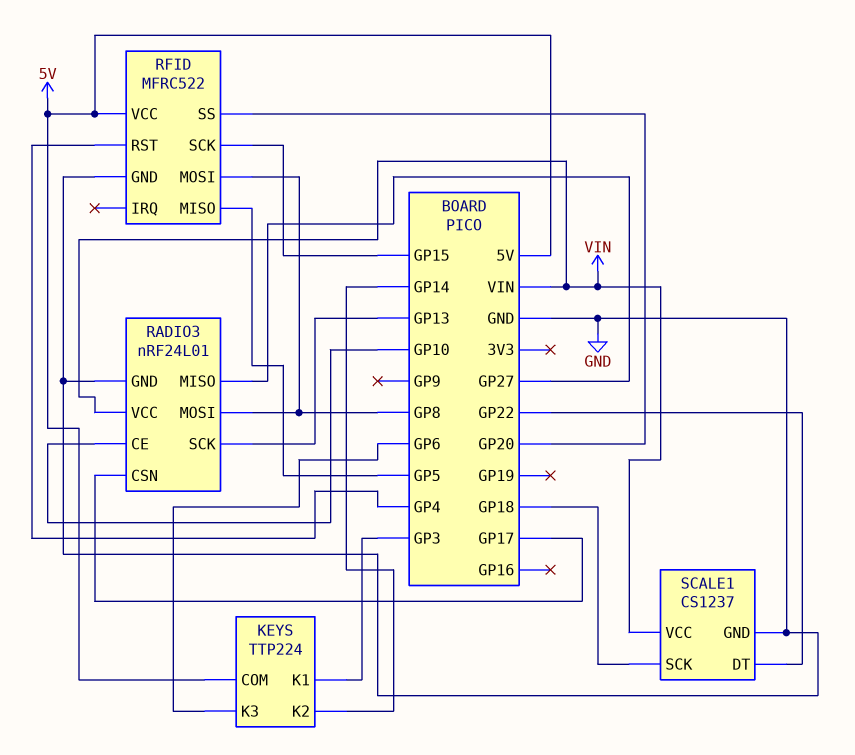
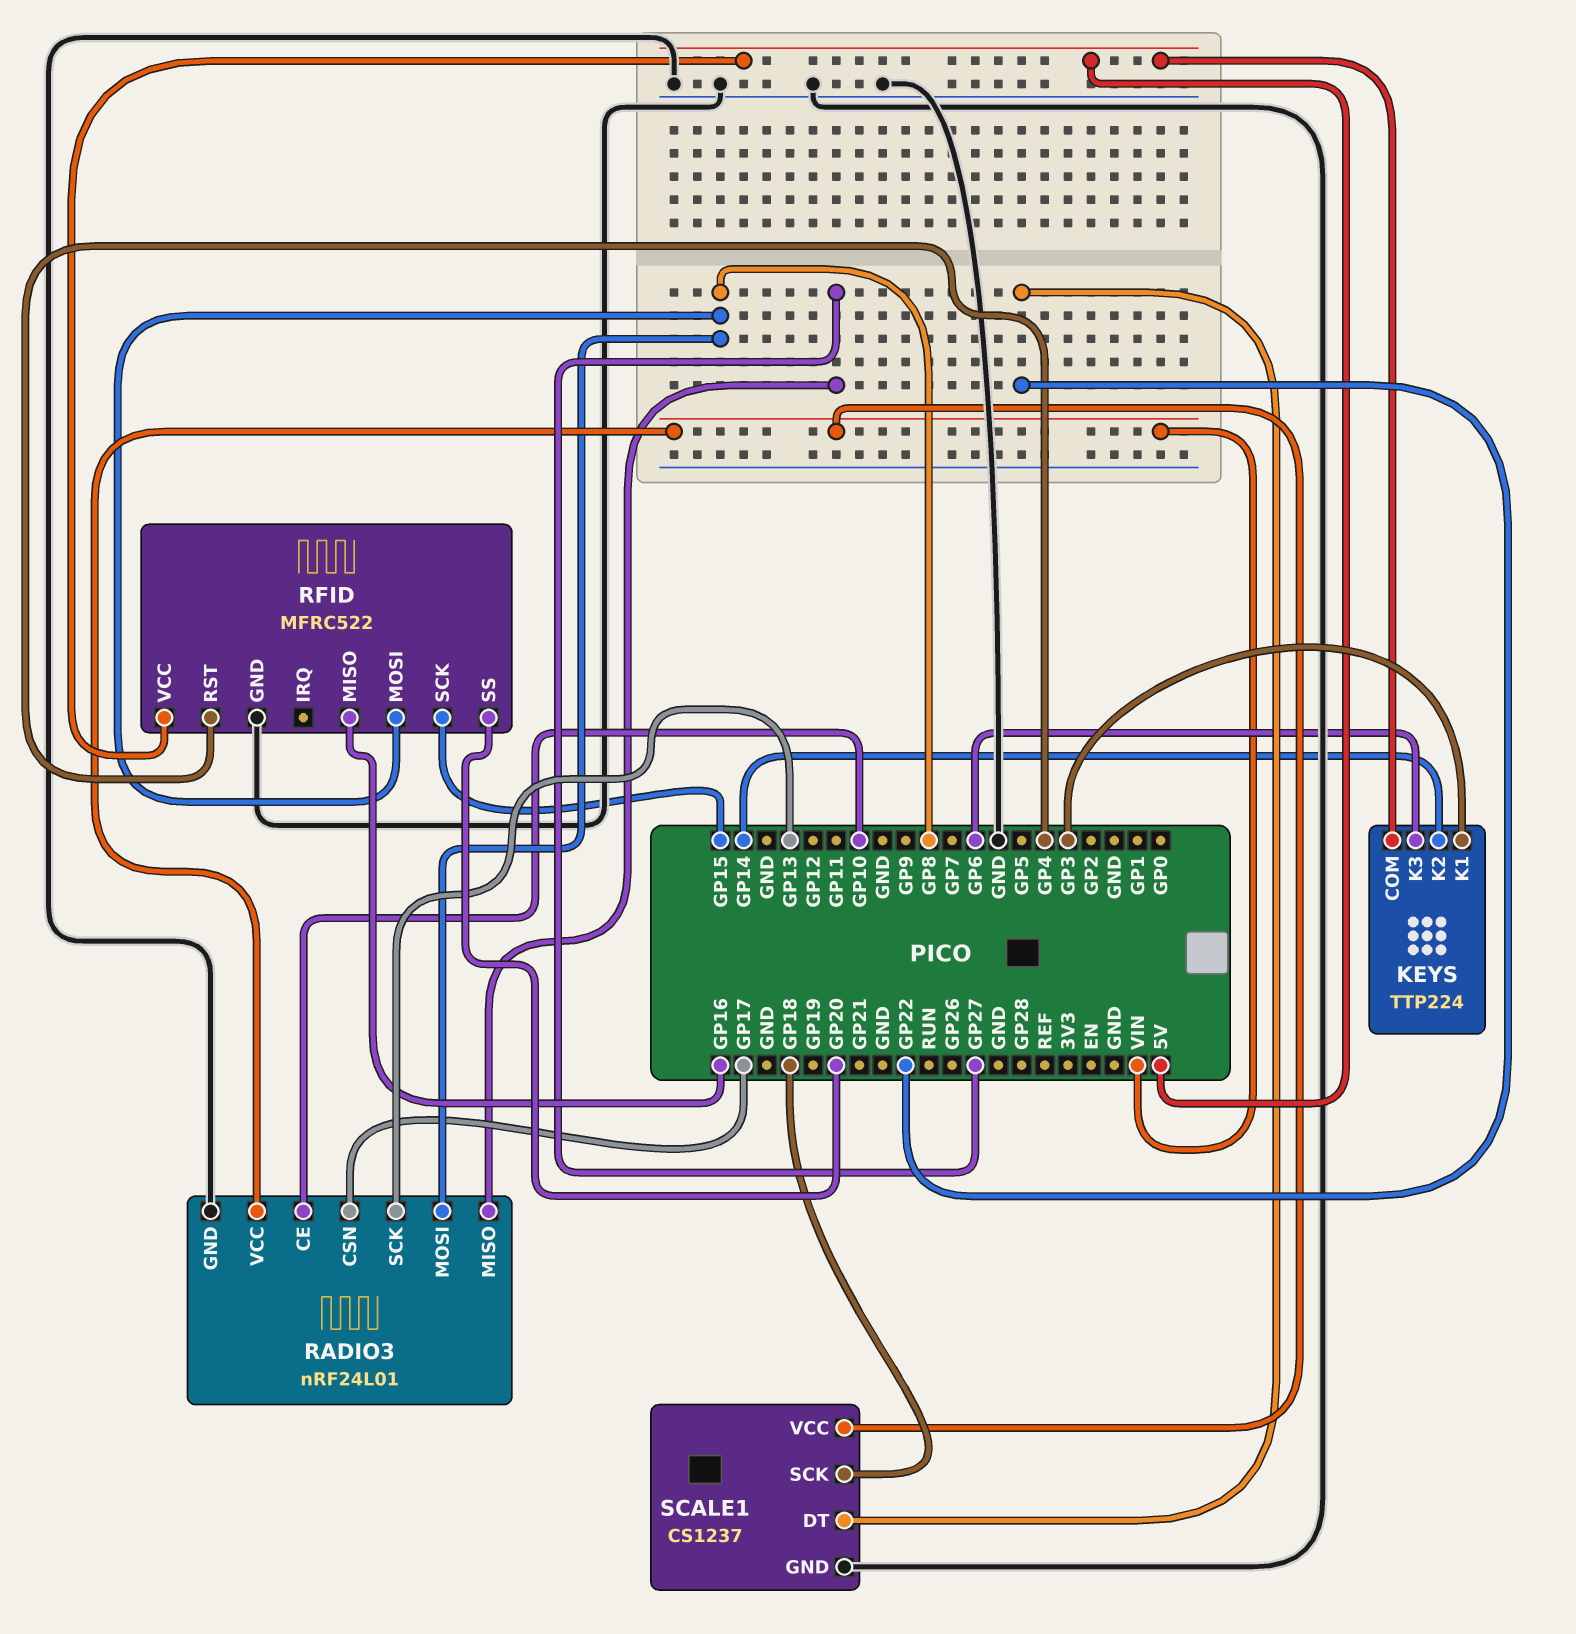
RFID pin MISO: GP5 -> GP16

